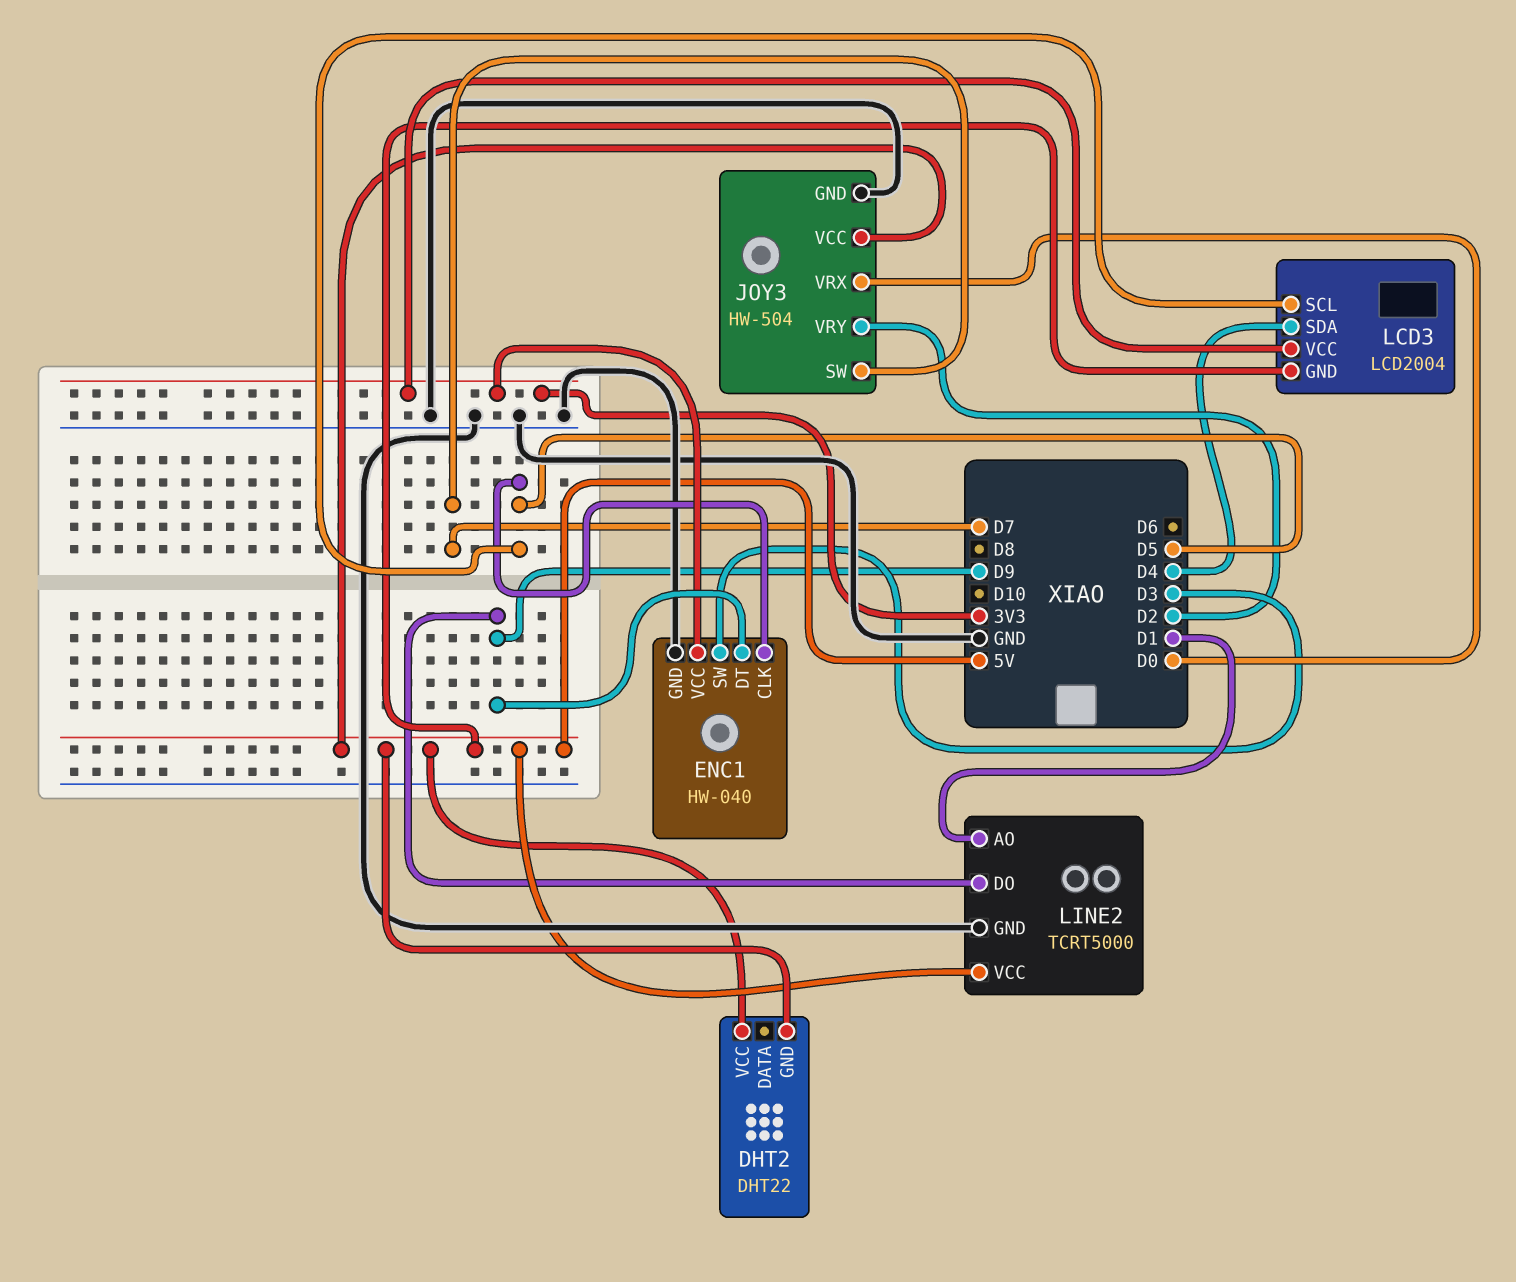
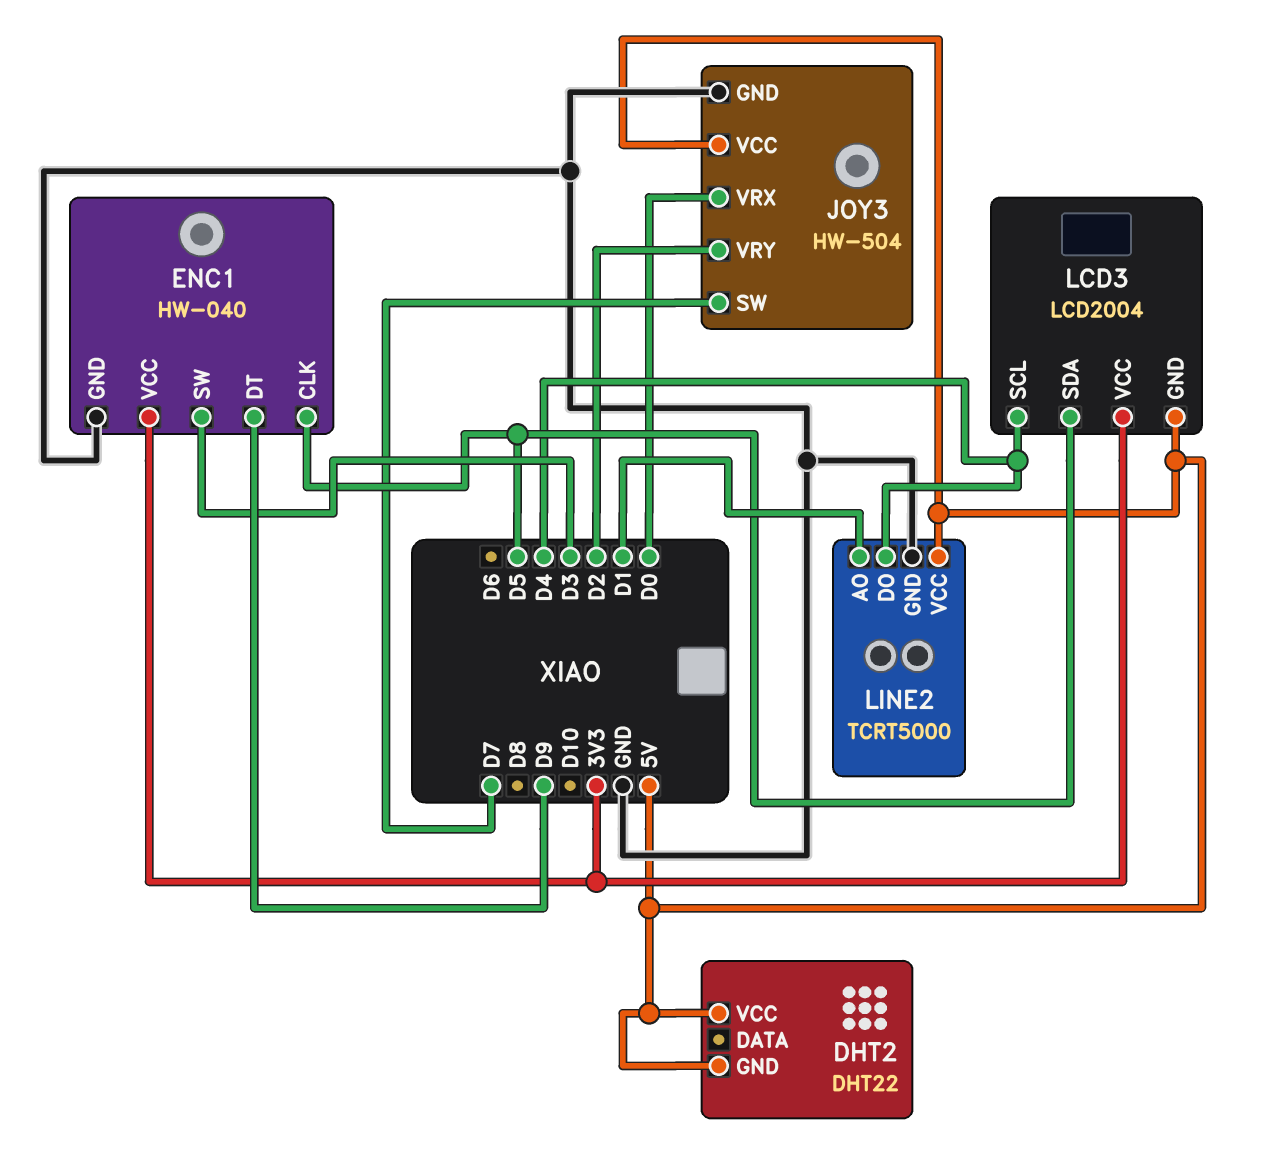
LCD3 pin SCL: D5 -> D4
LCD3 pin SDA: D4 -> D5
LINE2 pin DO: D9 -> D4

